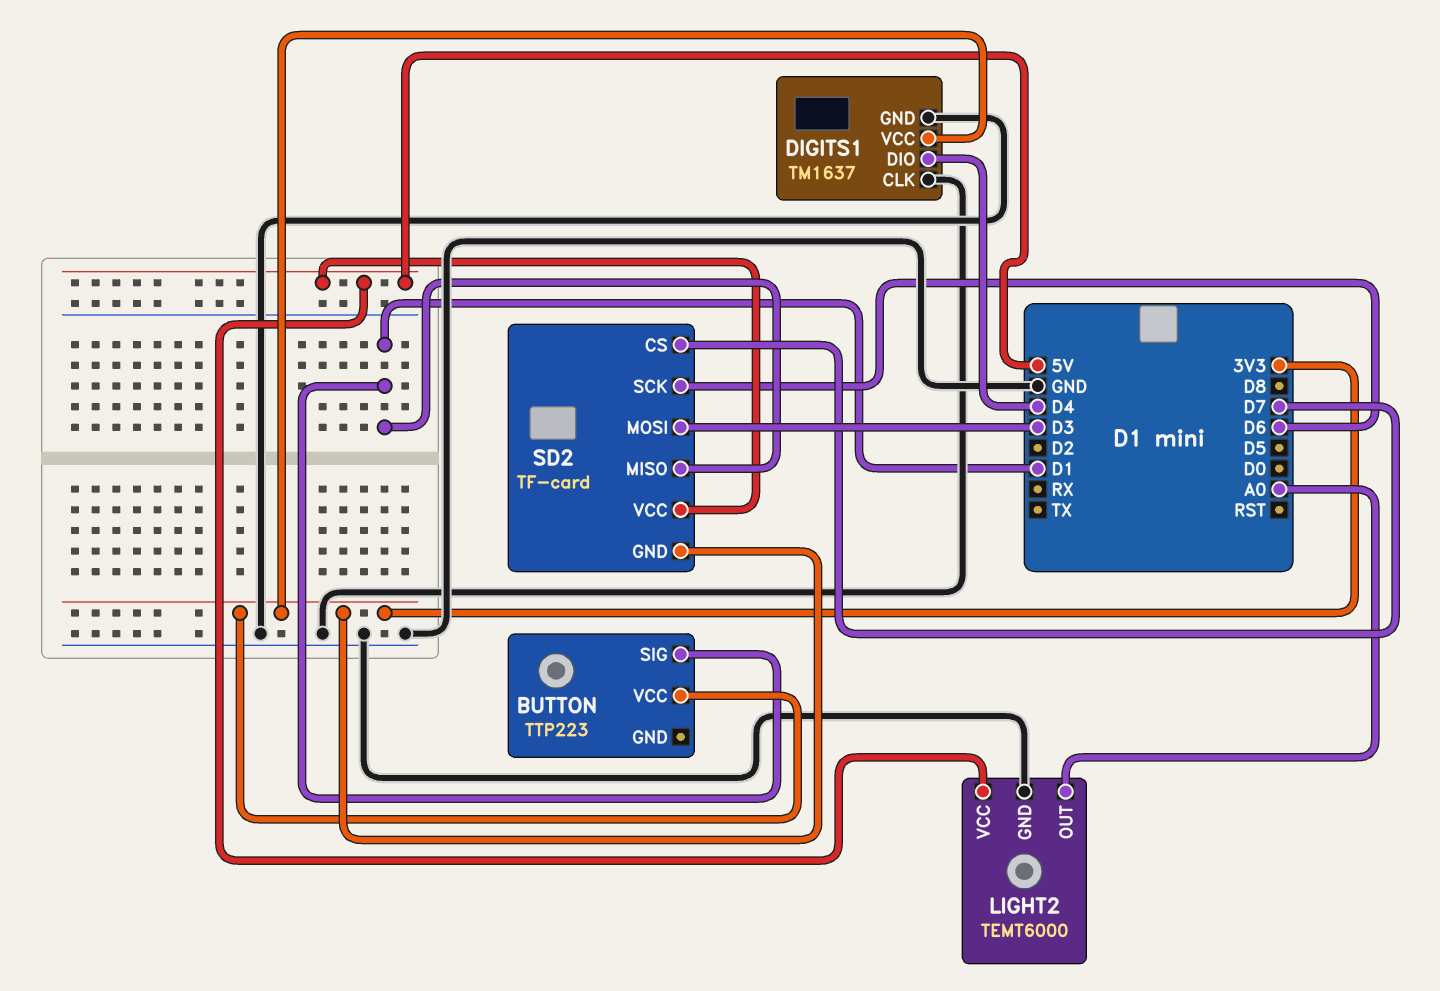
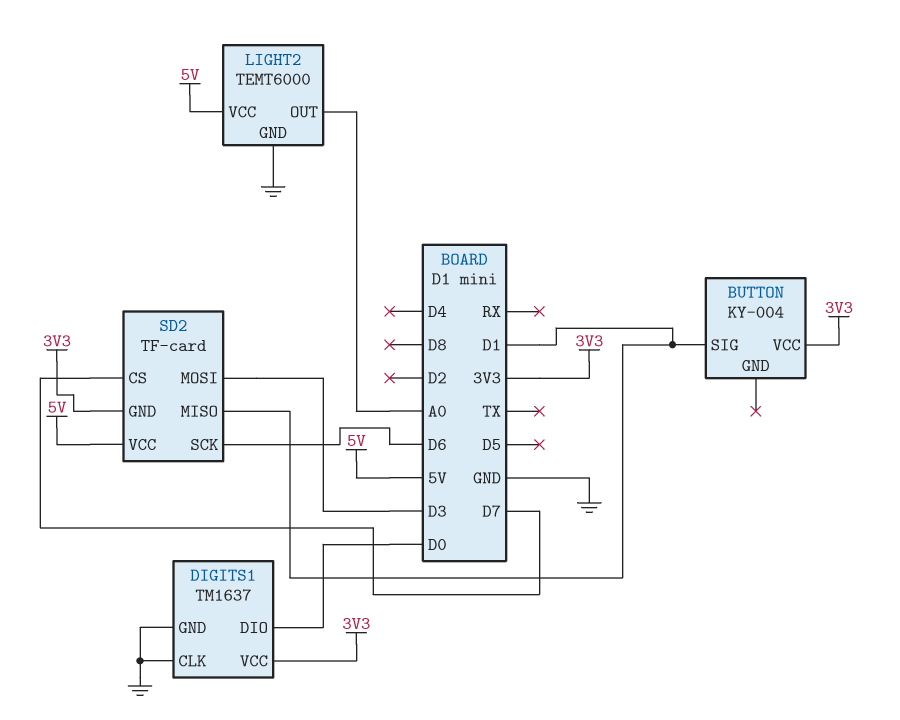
BUTTON: TTP223 -> KY-004
DIGITS1 pin DIO: D4 -> D0

